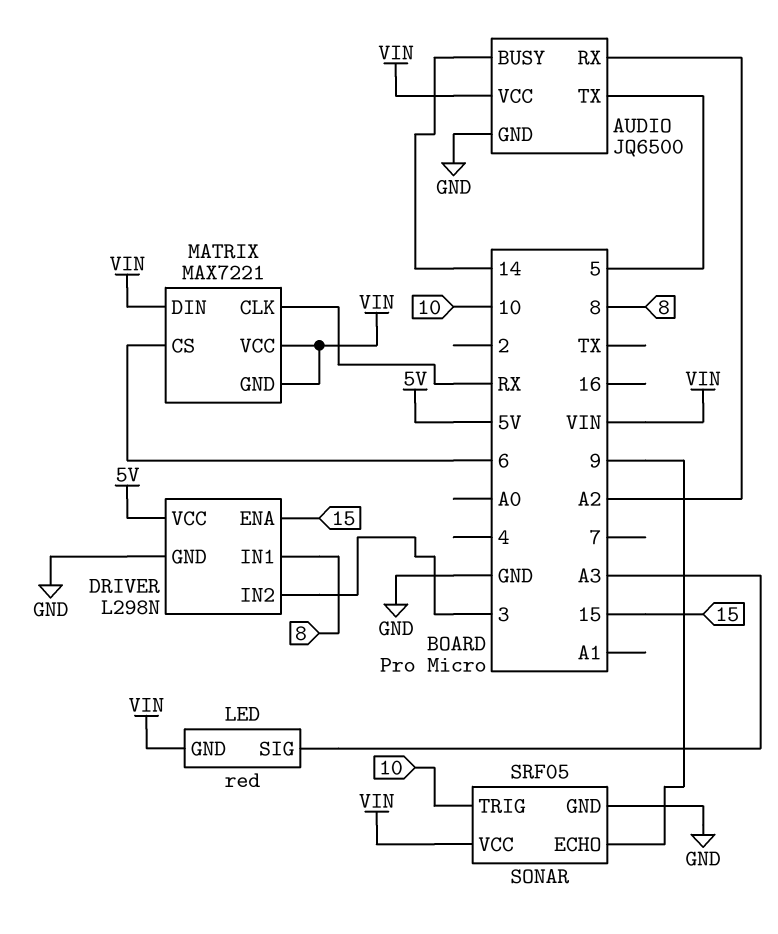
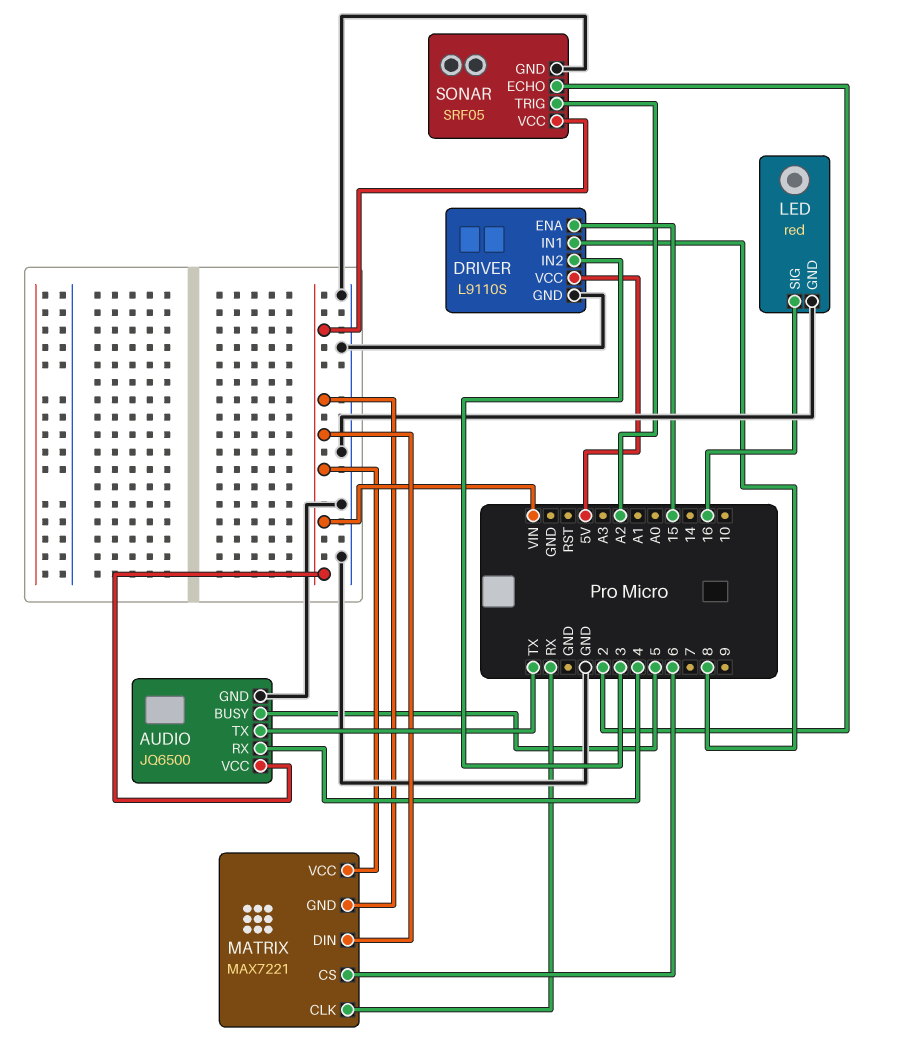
AUDIO pin BUSY: 14 -> 5
AUDIO pin RX: A2 -> 4
AUDIO pin TX: 5 -> TX
DRIVER: L298N -> L9110S
LED pin GND: VIN -> GND
LED pin SIG: A3 -> 16
SONAR pin ECHO: 9 -> 2
SONAR pin TRIG: 10 -> A2

